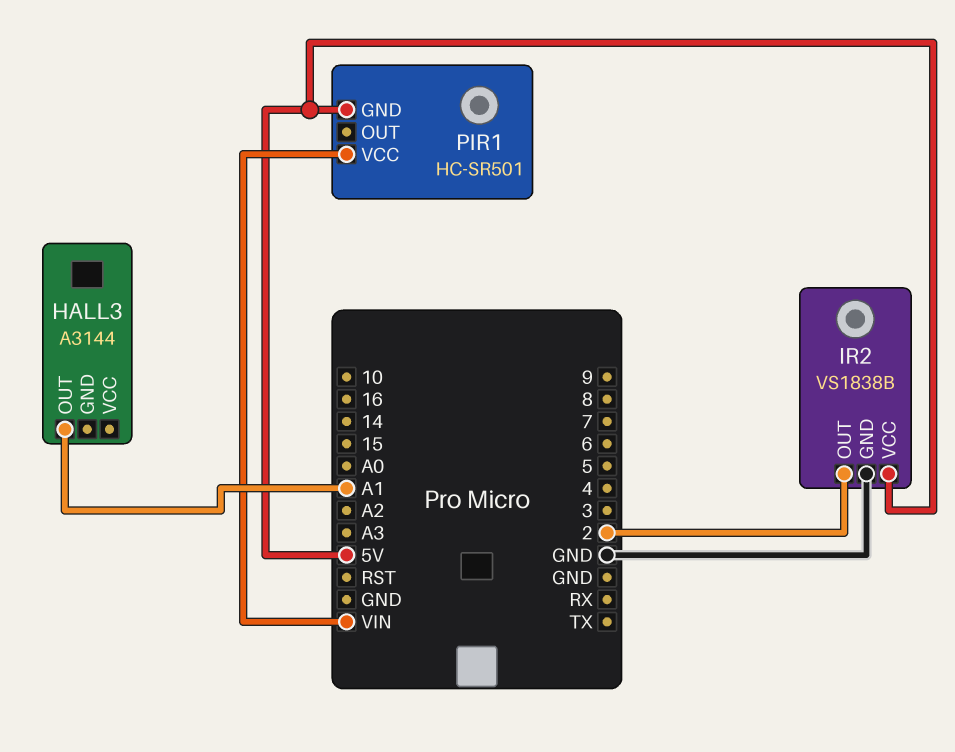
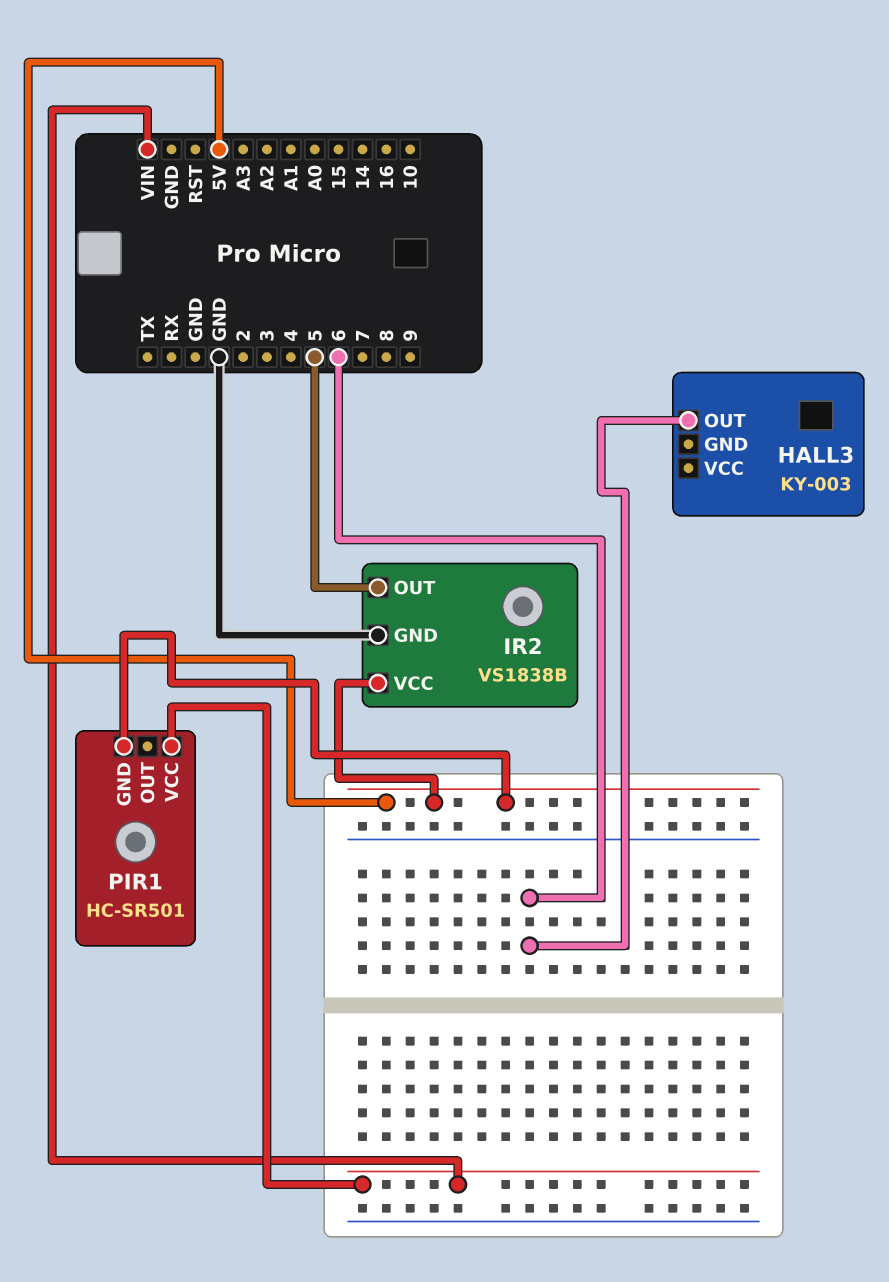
HALL3: A3144 -> KY-003
HALL3 pin OUT: A1 -> 6
IR2 pin OUT: 2 -> 5

